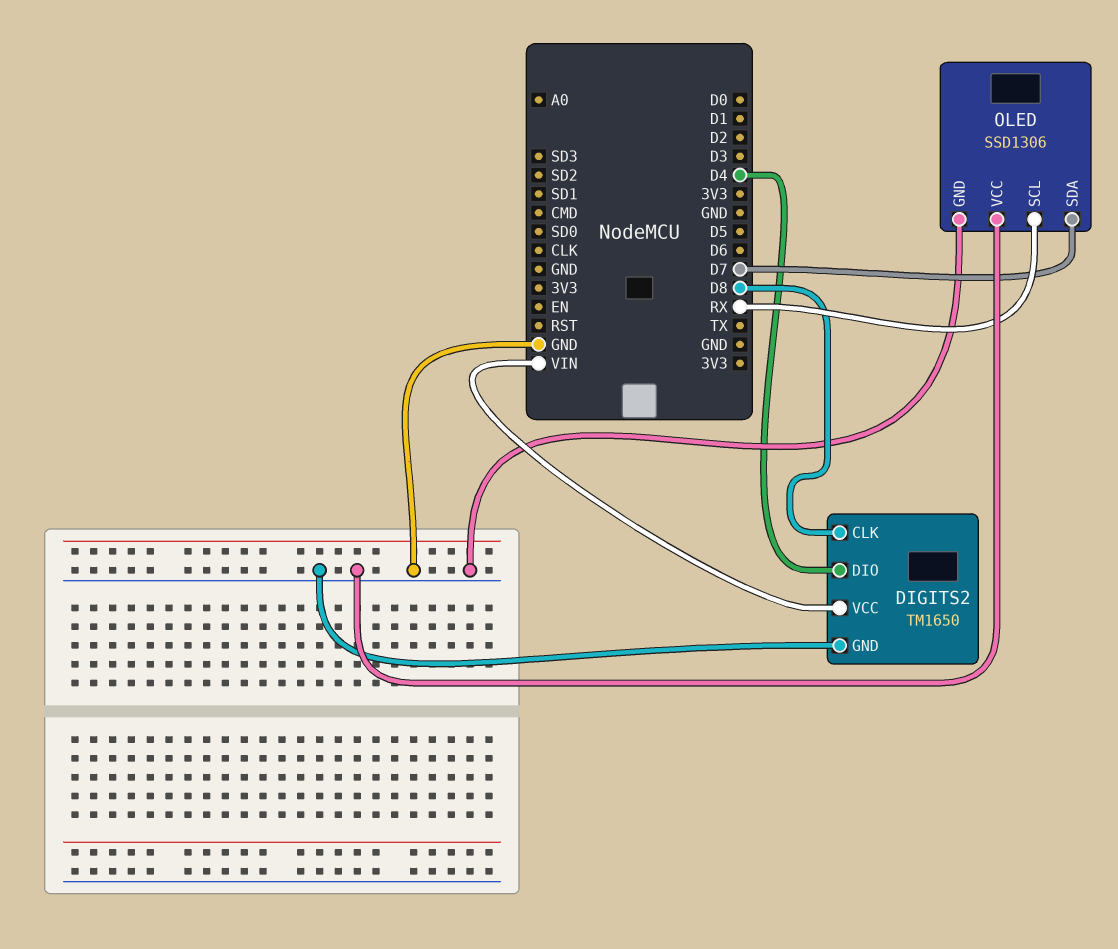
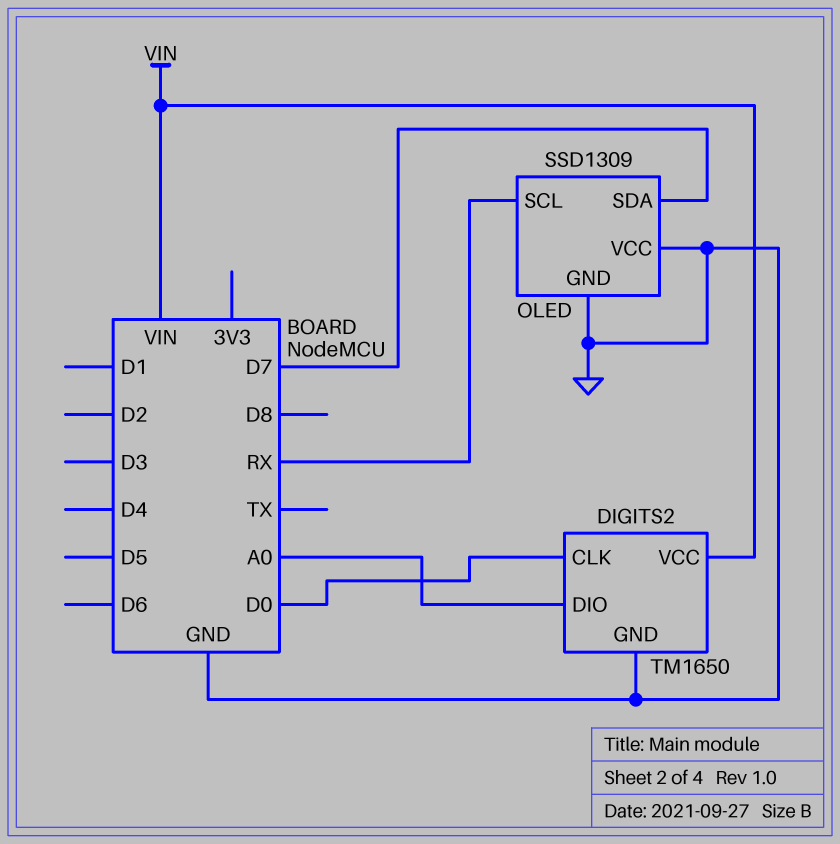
DIGITS2 pin CLK: D8 -> D0
DIGITS2 pin DIO: D4 -> A0
OLED: SSD1306 -> SSD1309

